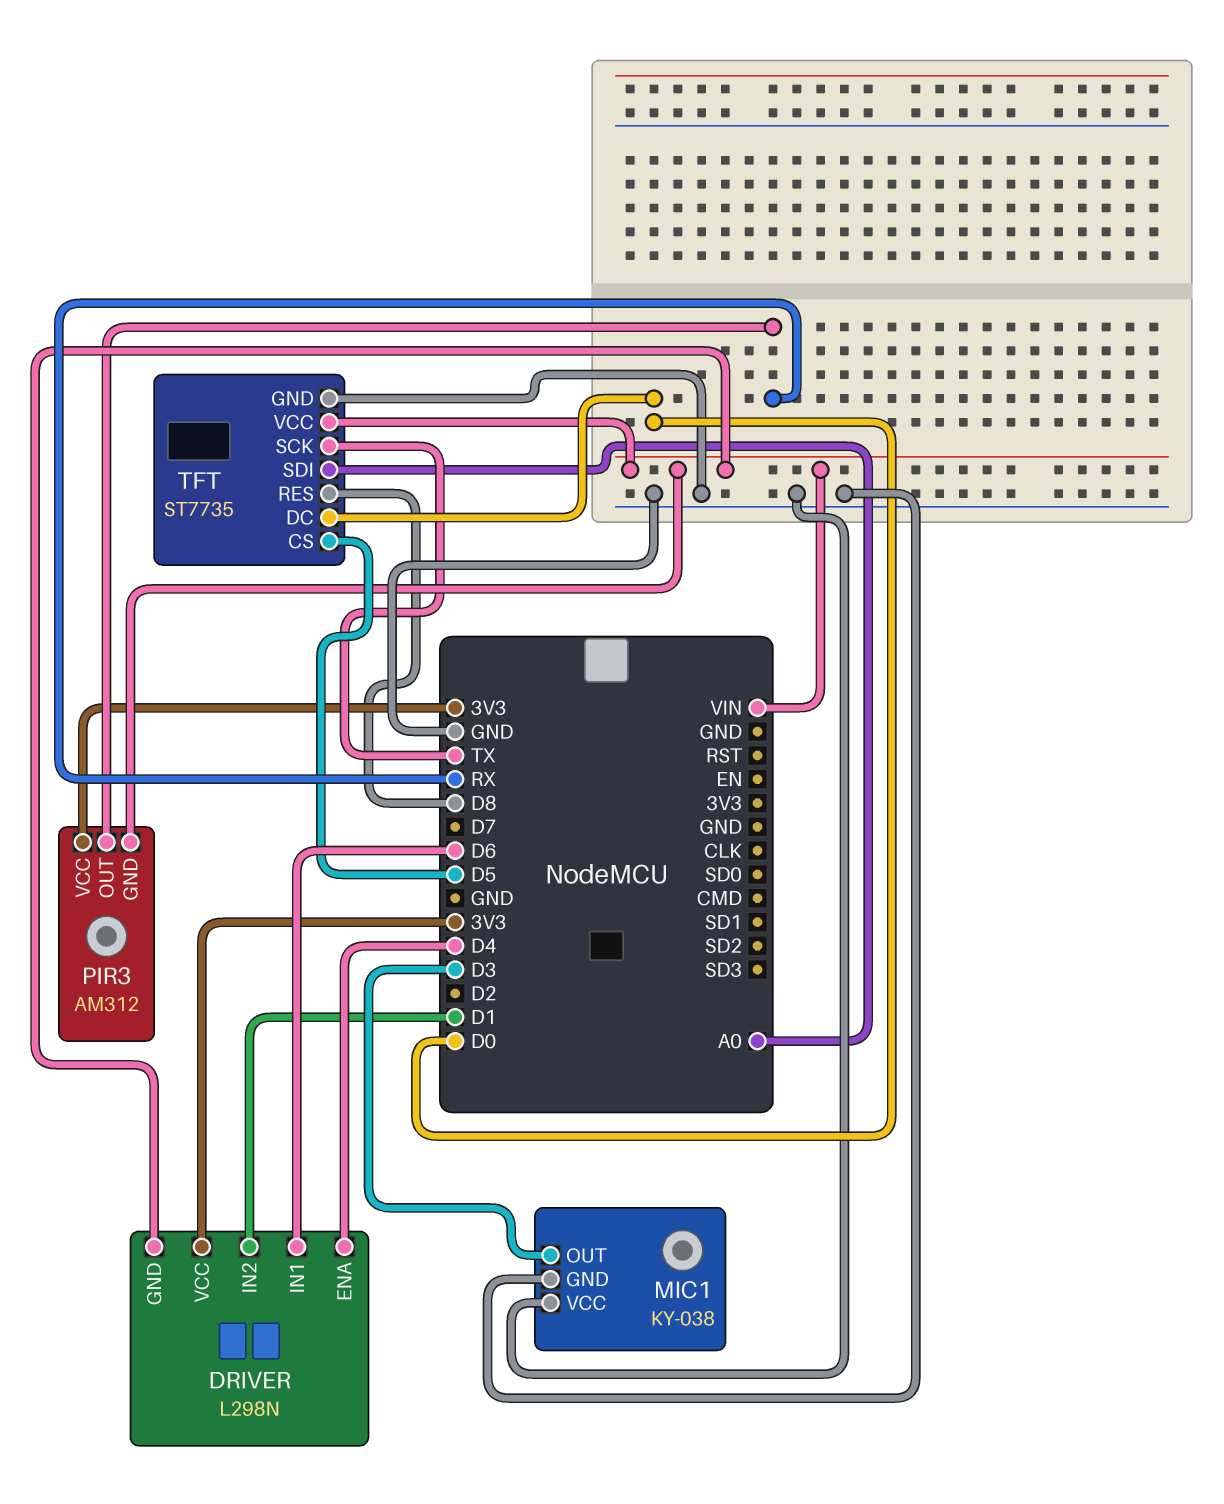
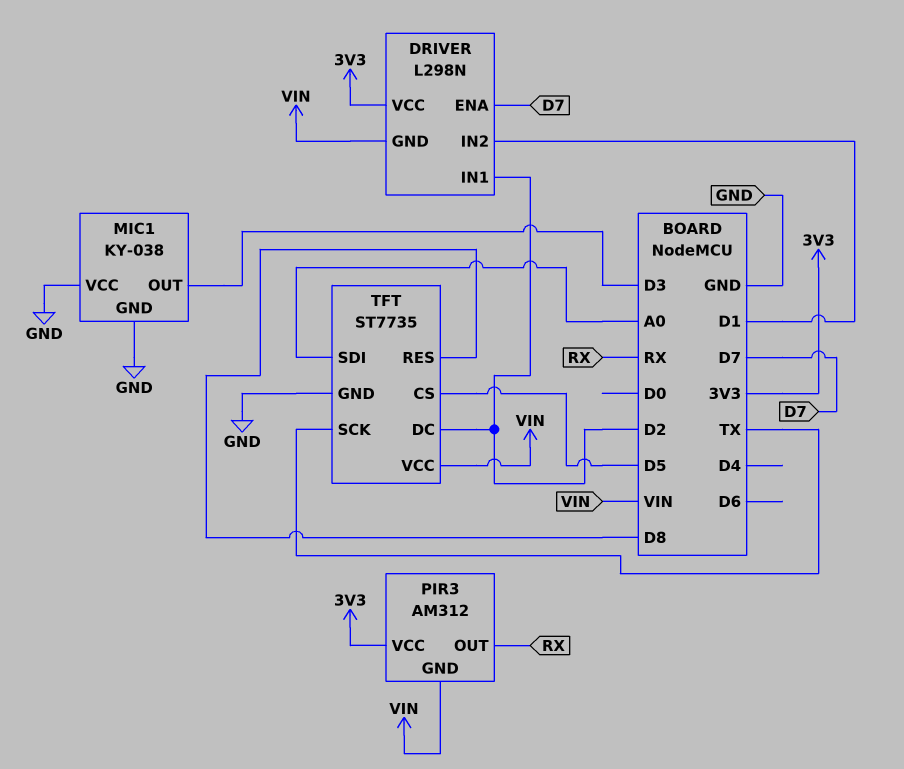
DRIVER pin ENA: D4 -> D7
DRIVER pin IN1: D6 -> D2
TFT pin DC: D0 -> D2

